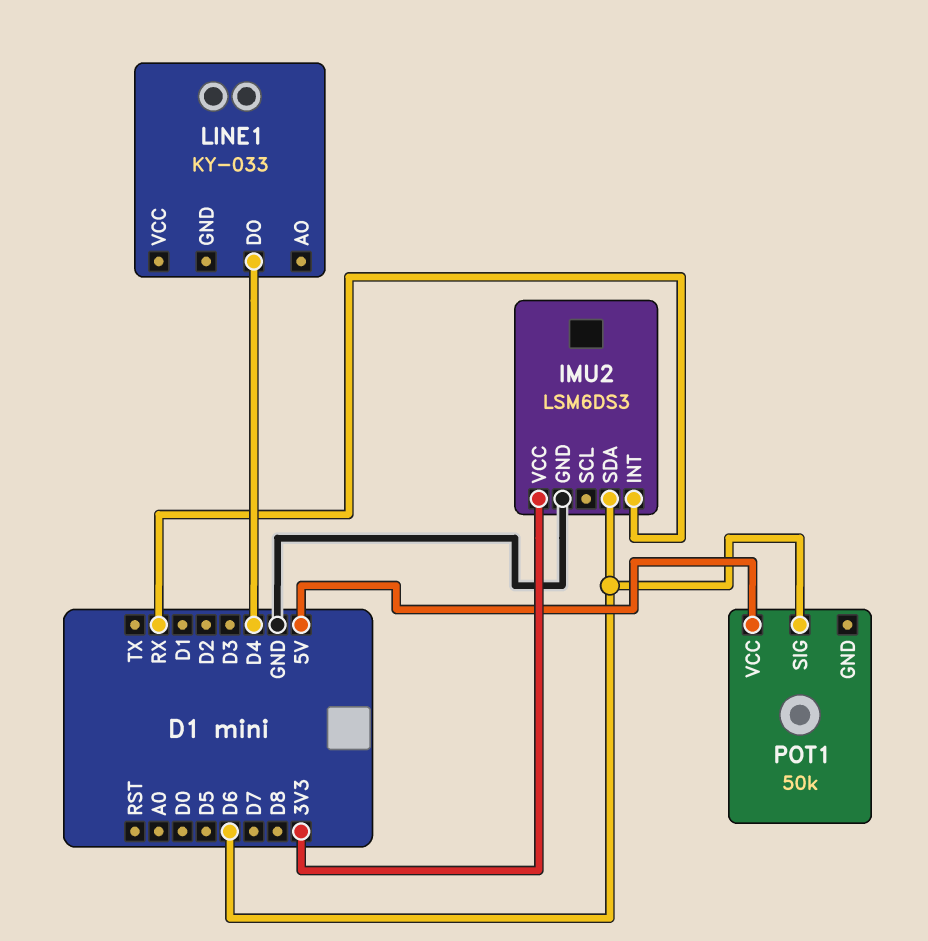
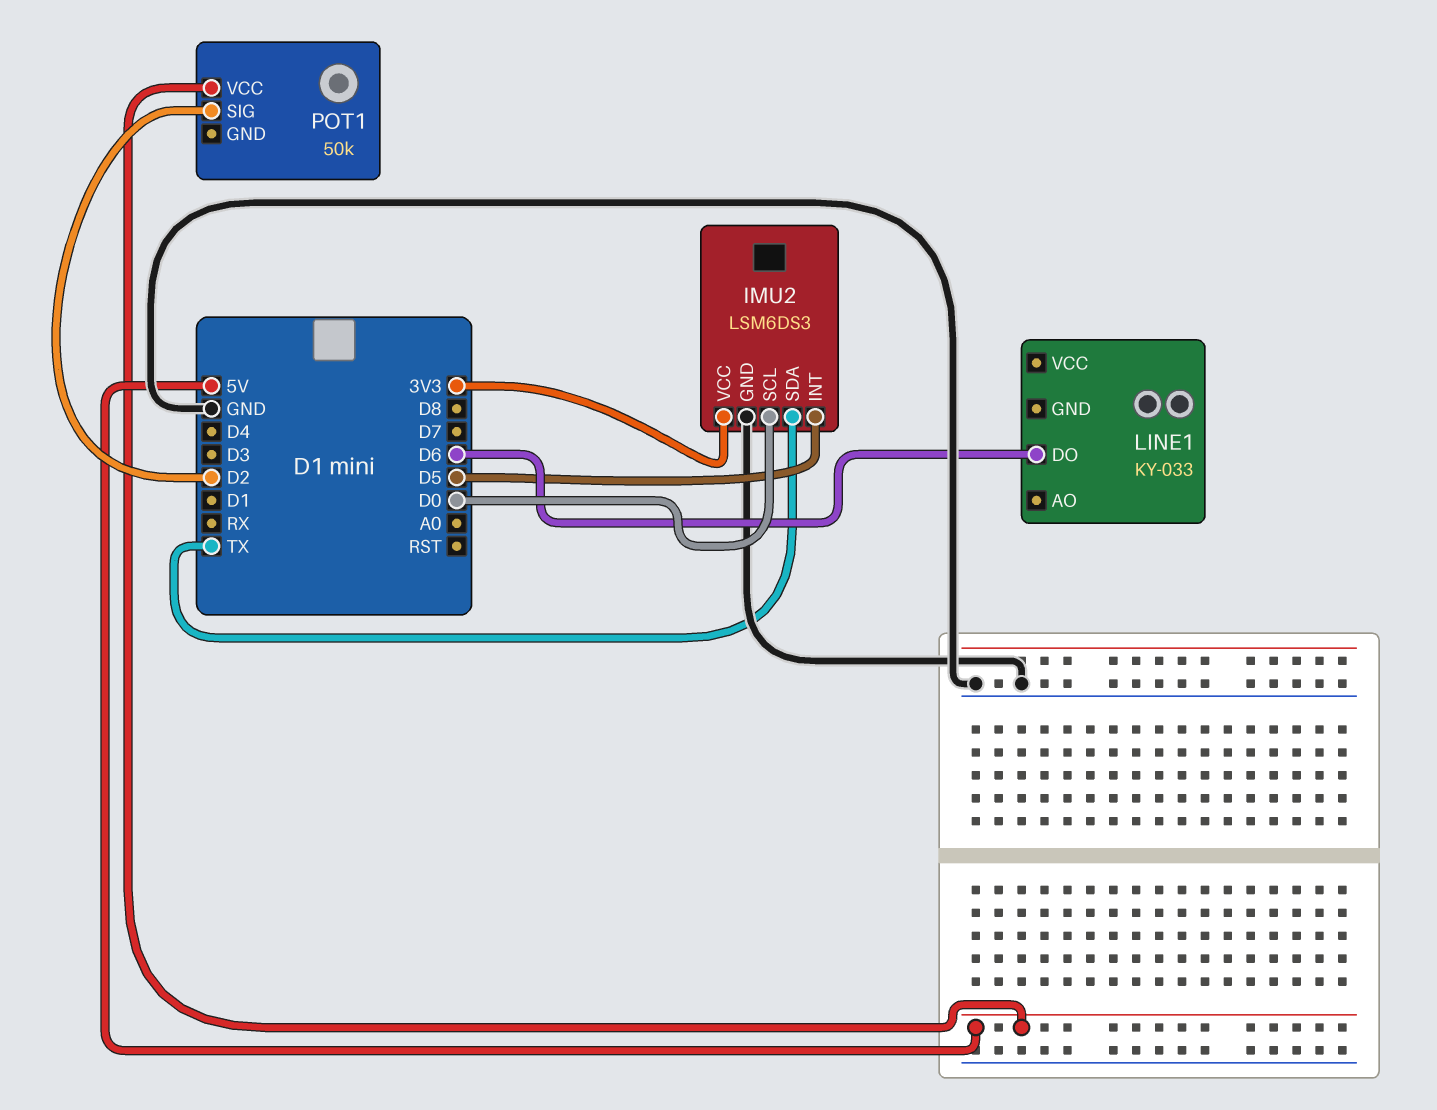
IMU2 pin INT: RX -> D5
IMU2 pin SCL: none -> D0
IMU2 pin SDA: D6 -> TX
LINE1 pin DO: D4 -> D6
POT1 pin SIG: D6 -> D2

